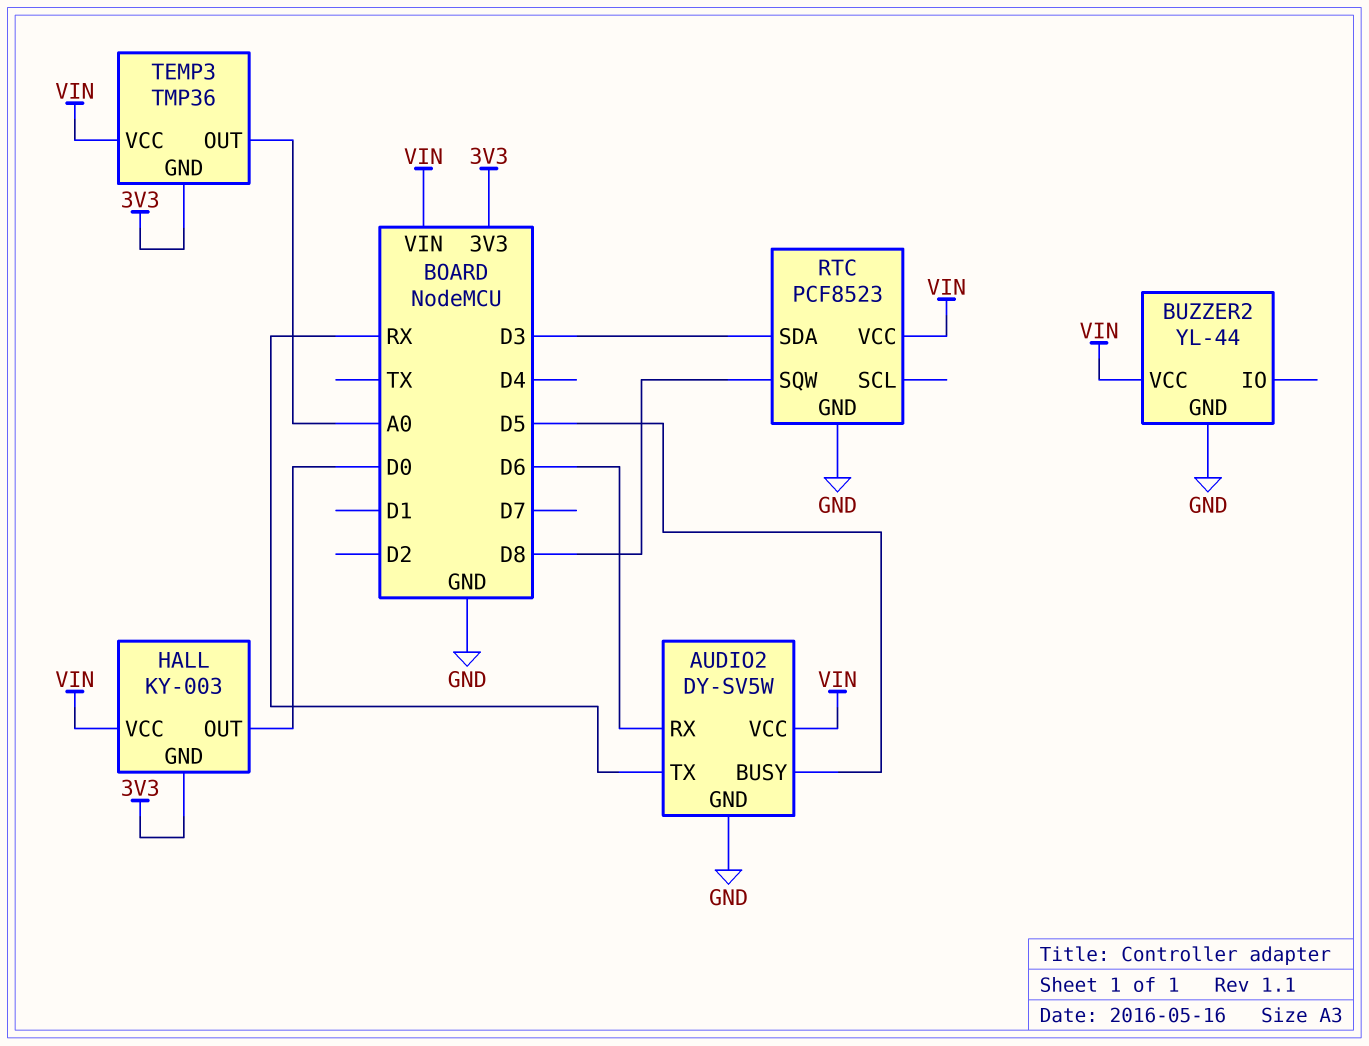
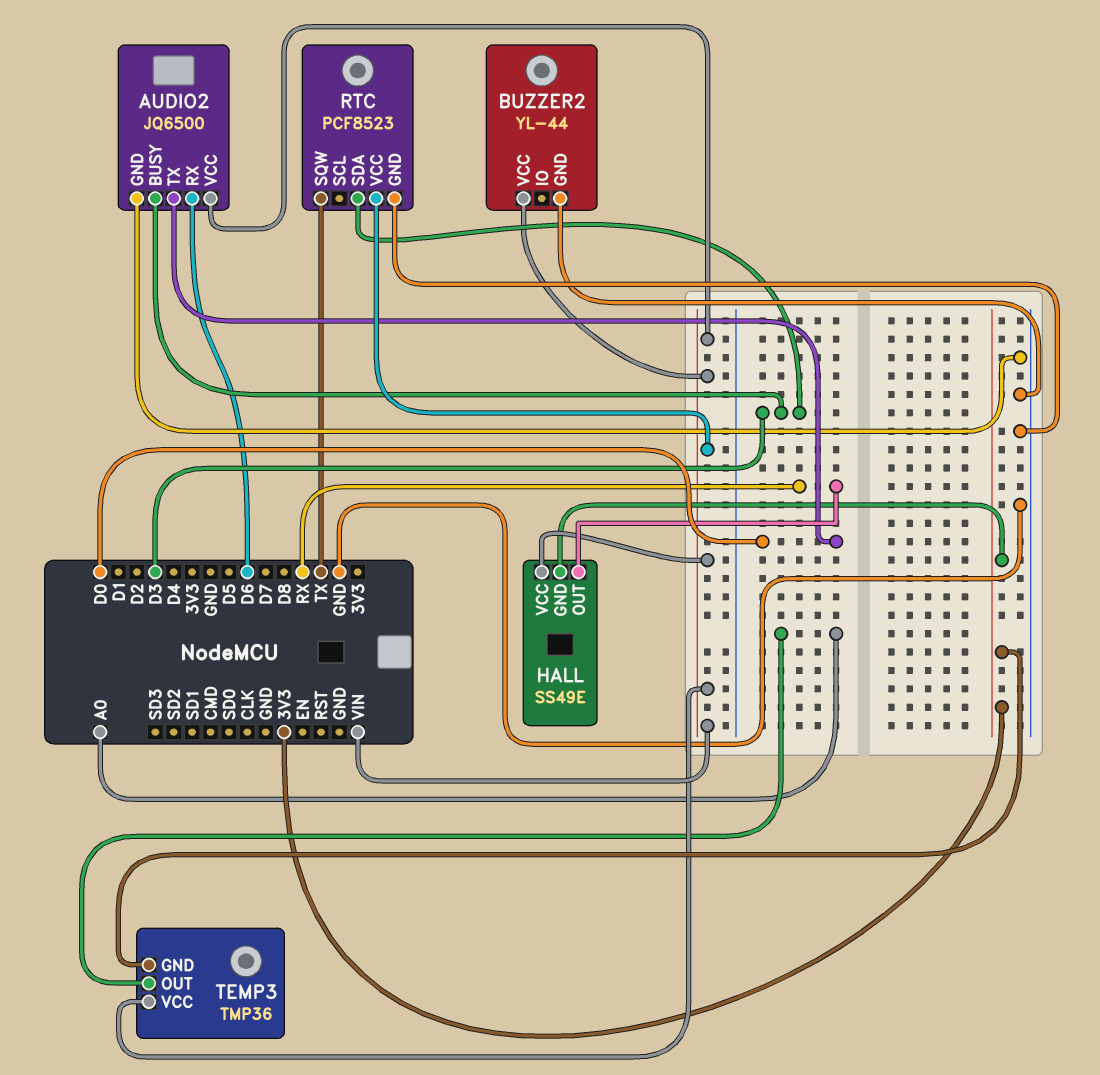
AUDIO2: DY-SV5W -> JQ6500
AUDIO2 pin BUSY: D5 -> D3
AUDIO2 pin TX: RX -> D0
HALL: KY-003 -> SS49E
HALL pin OUT: D0 -> RX
RTC pin SQW: D8 -> TX

